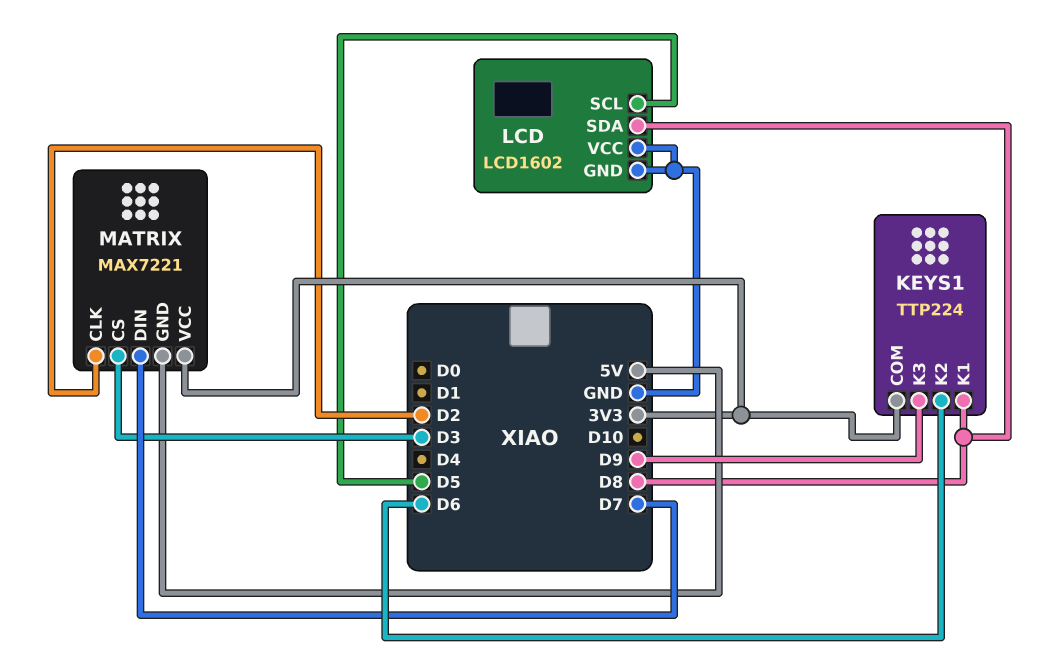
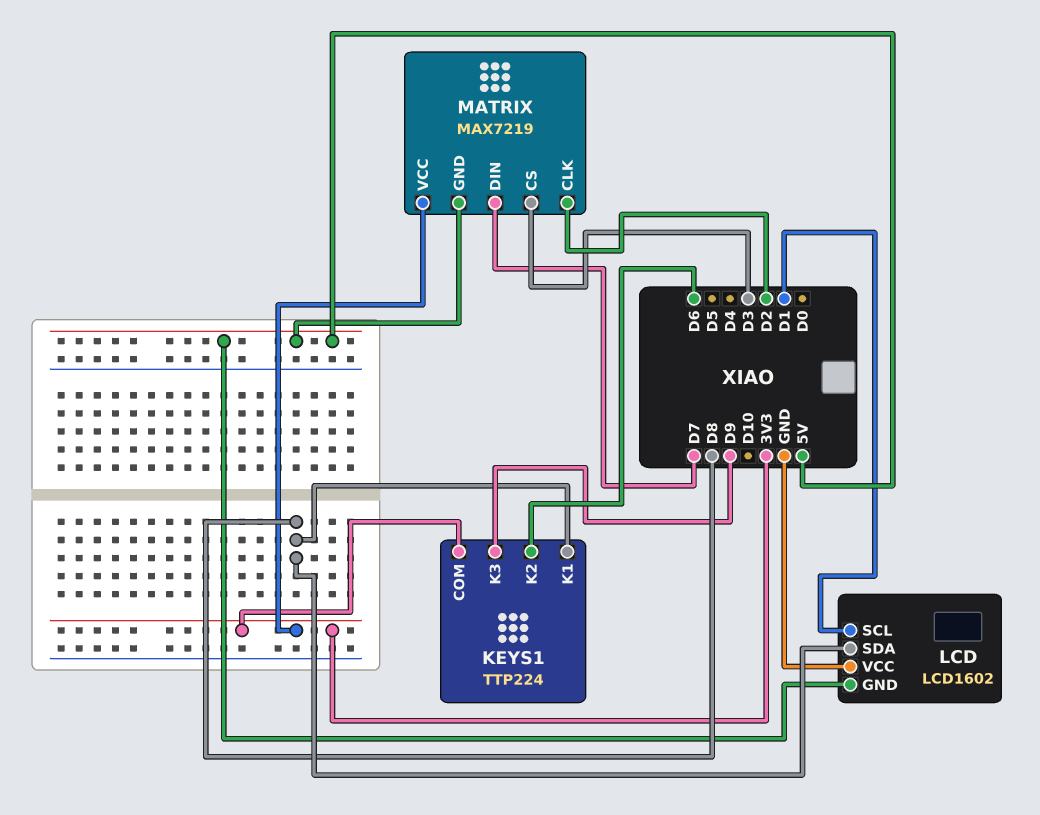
LCD pin GND: GND -> 5V
LCD pin SCL: D5 -> D1
MATRIX: MAX7221 -> MAX7219

